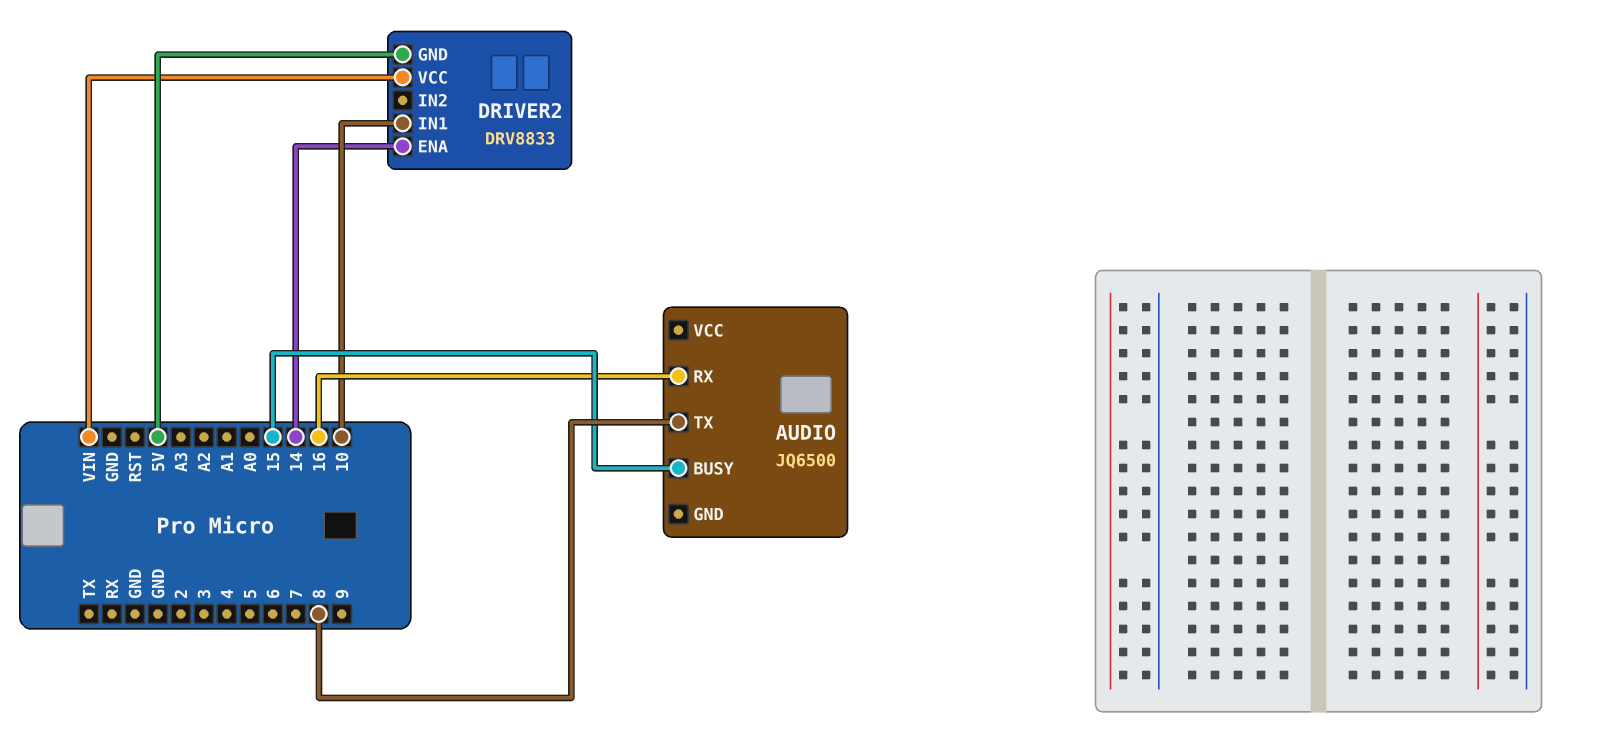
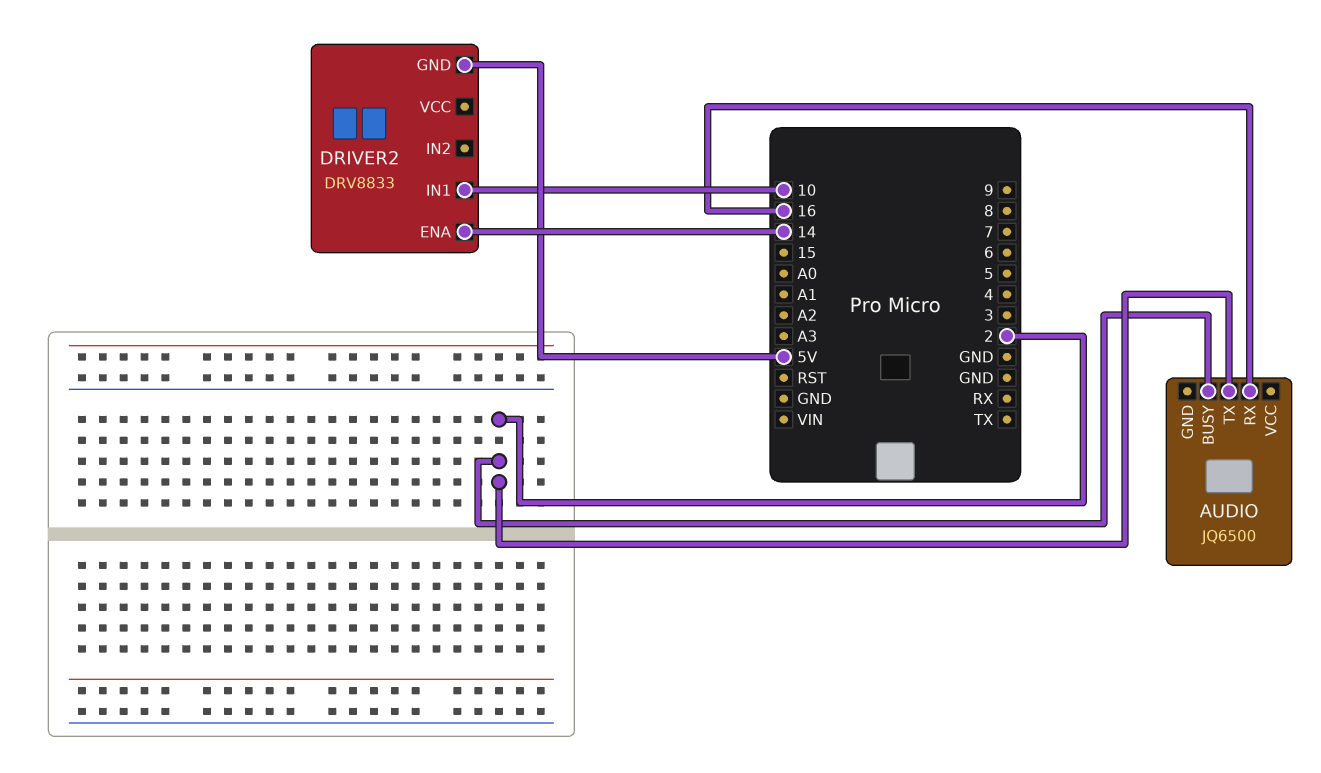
AUDIO pin BUSY: 15 -> 2
AUDIO pin TX: 8 -> 2
DRIVER2 pin VCC: VIN -> none

